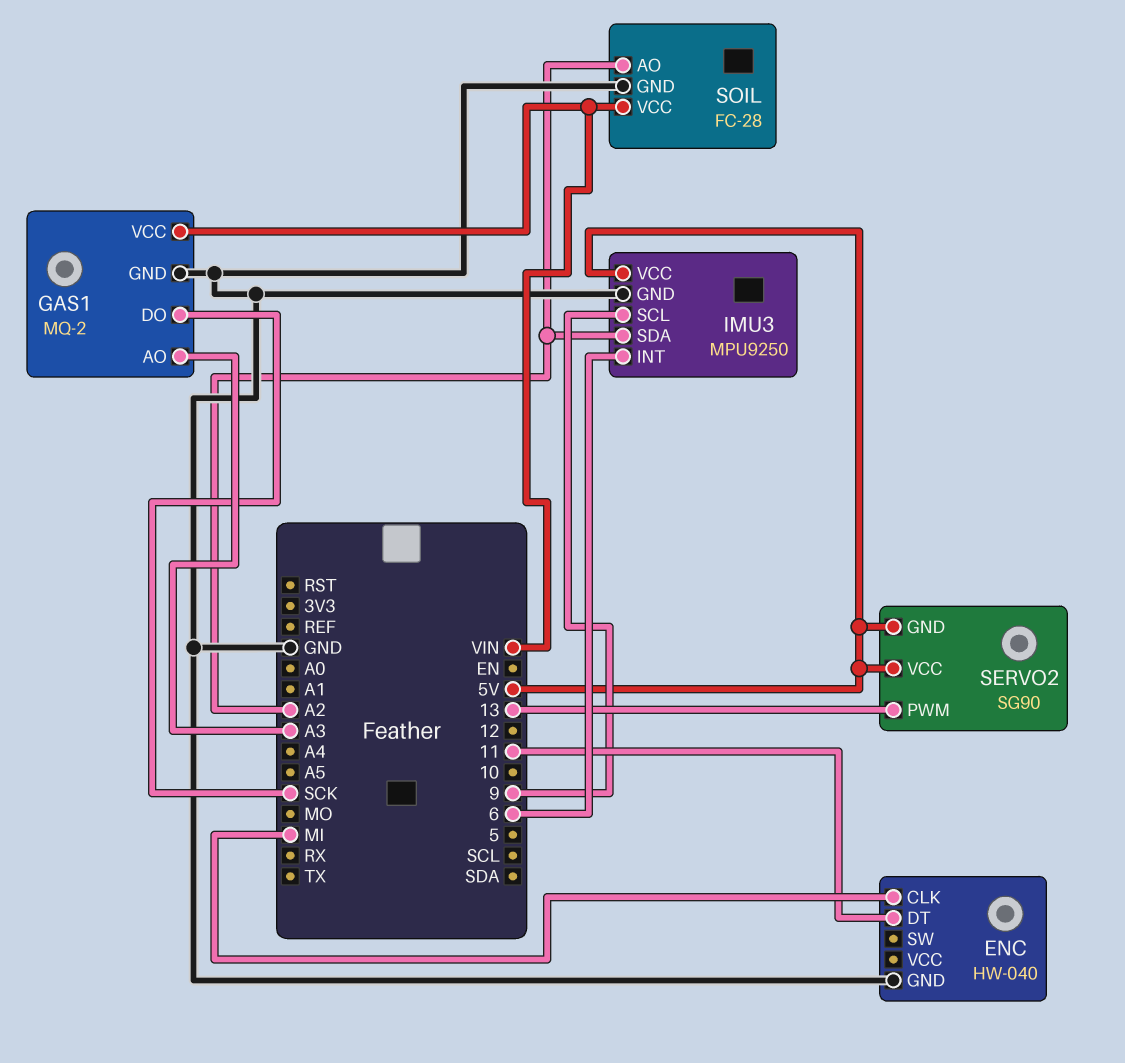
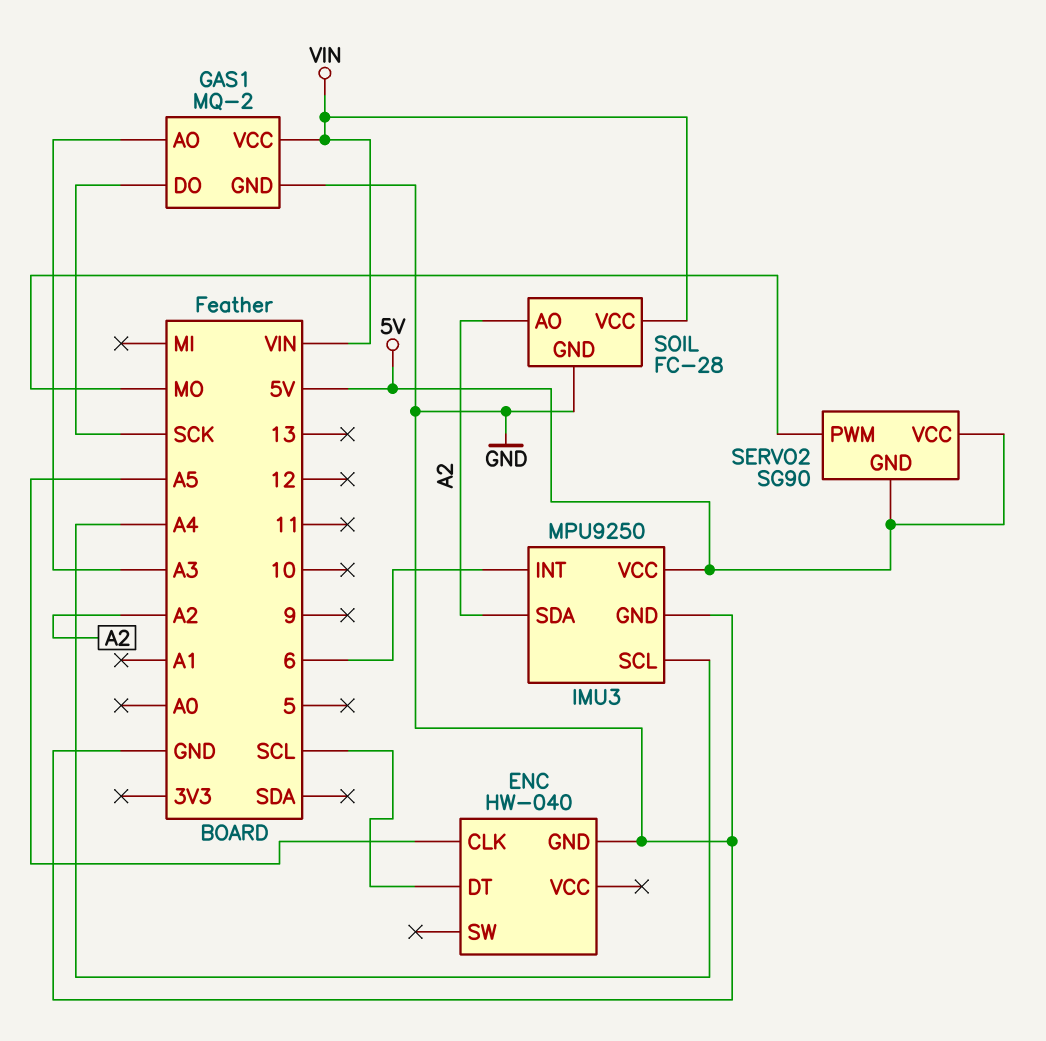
ENC pin CLK: MI -> A5
ENC pin DT: 11 -> SCL
IMU3 pin SCL: 9 -> A4
SERVO2 pin PWM: 13 -> MO

